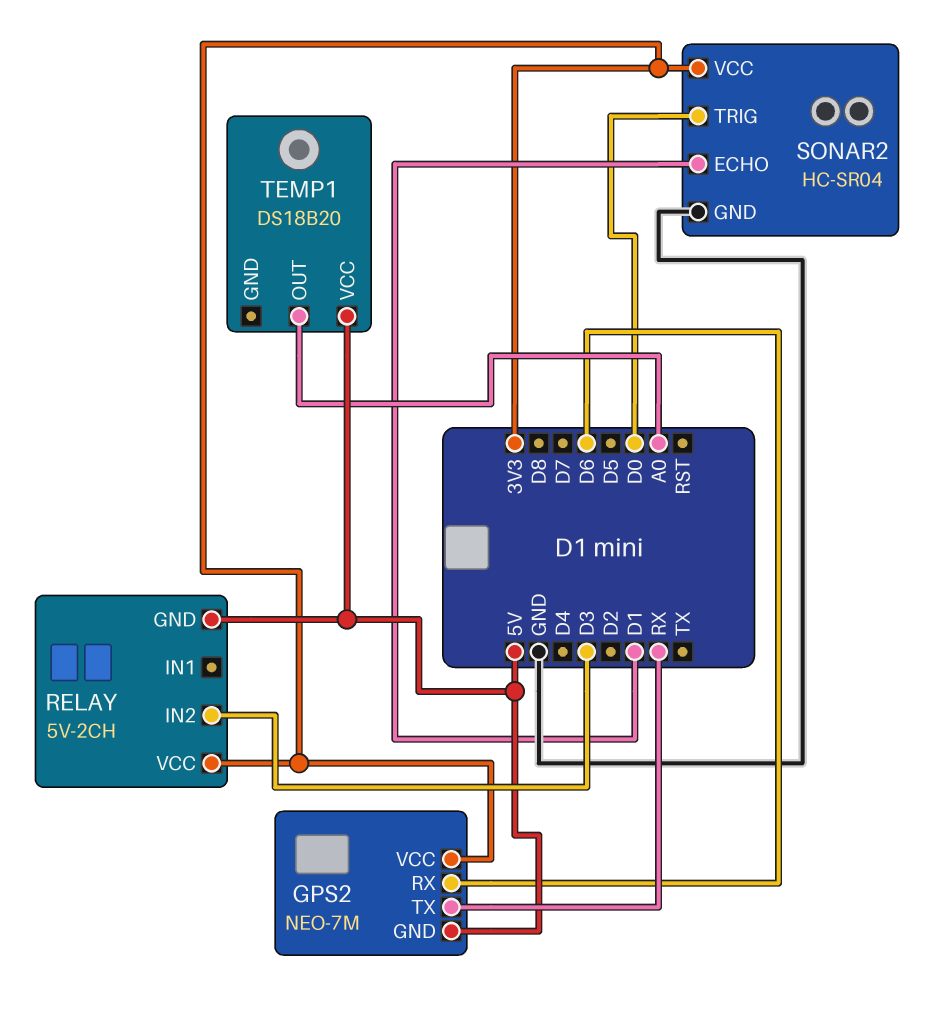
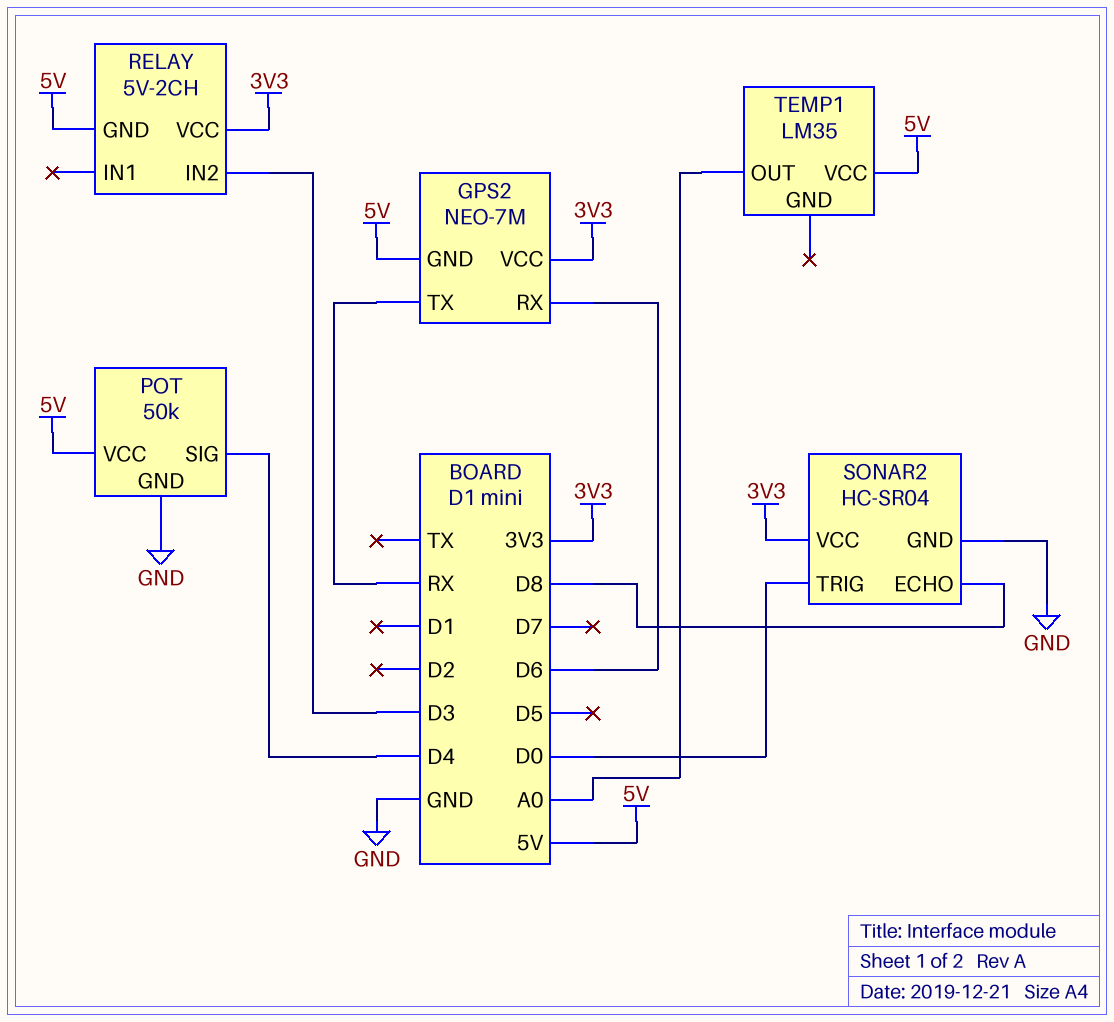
POT: none -> 50k
POT pin GND: none -> GND
POT pin SIG: none -> D4
POT pin VCC: none -> 5V
SONAR2 pin ECHO: D1 -> D8
TEMP1: DS18B20 -> LM35

